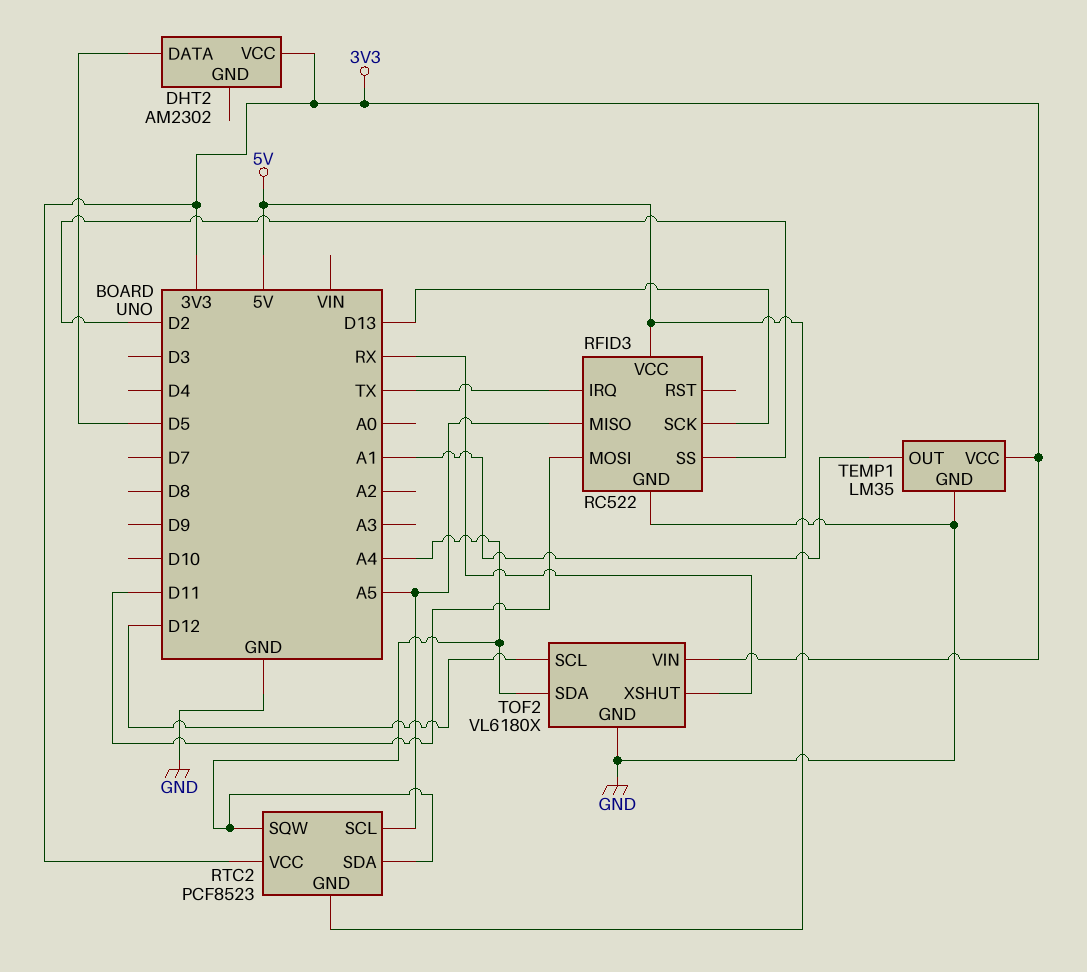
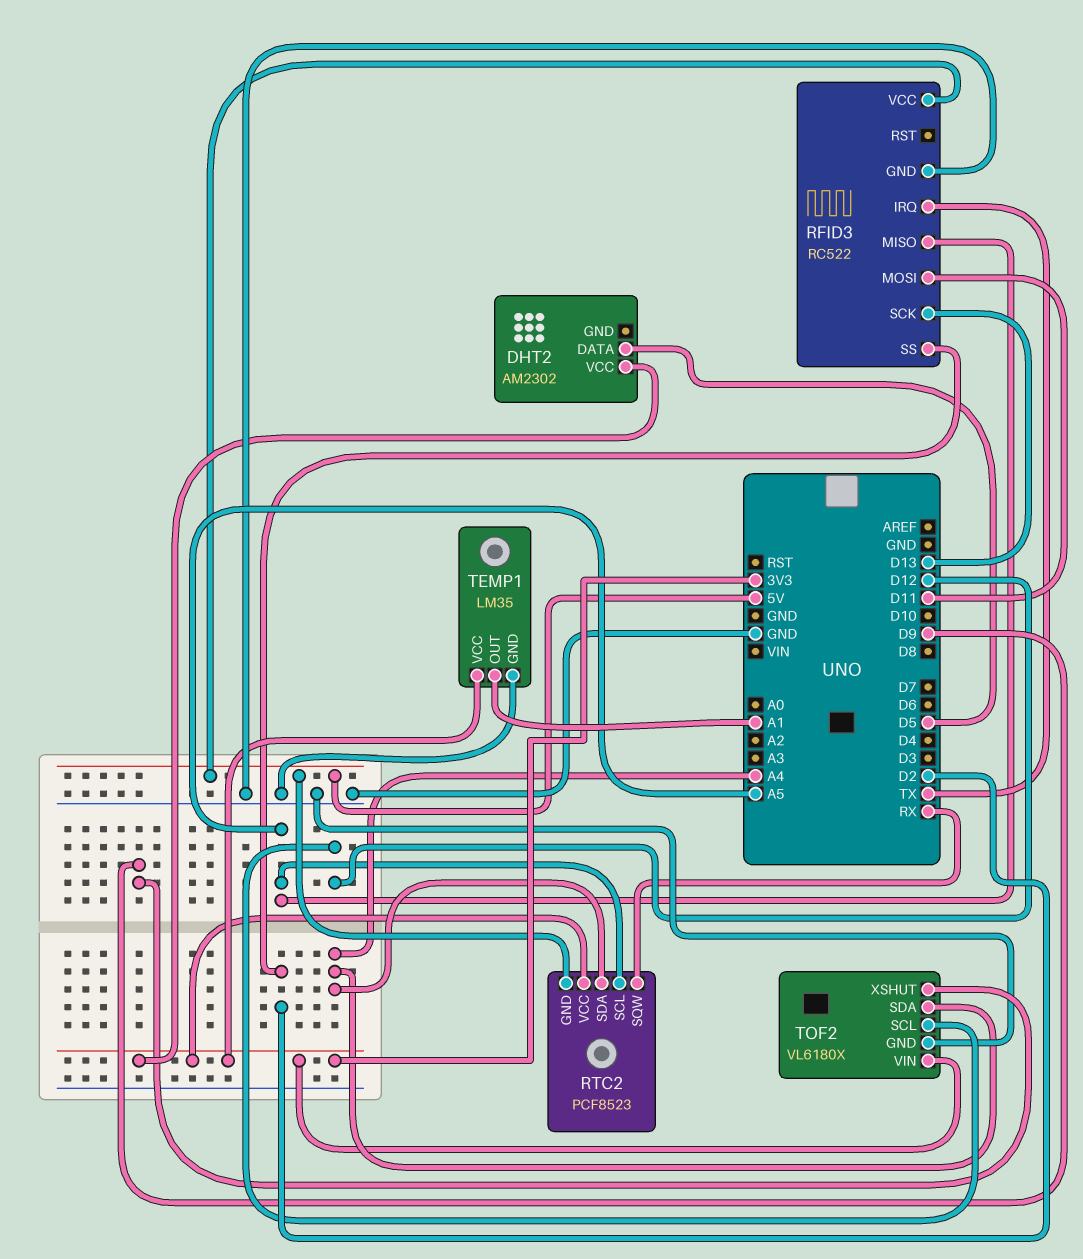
RTC2 pin SQW: A4 -> RX
TOF2 pin XSHUT: RX -> D9

